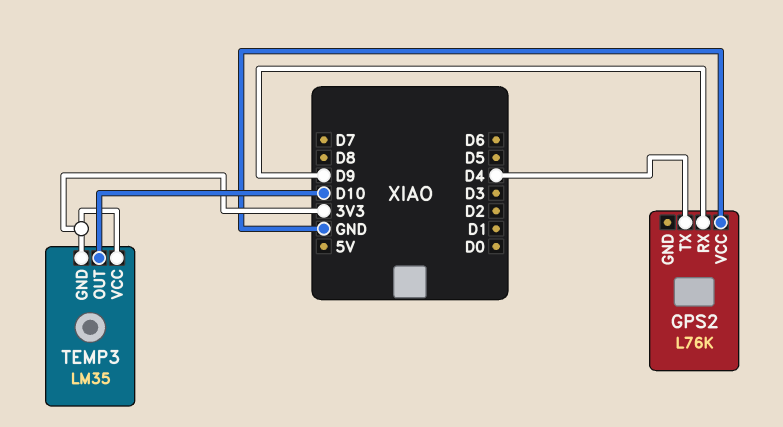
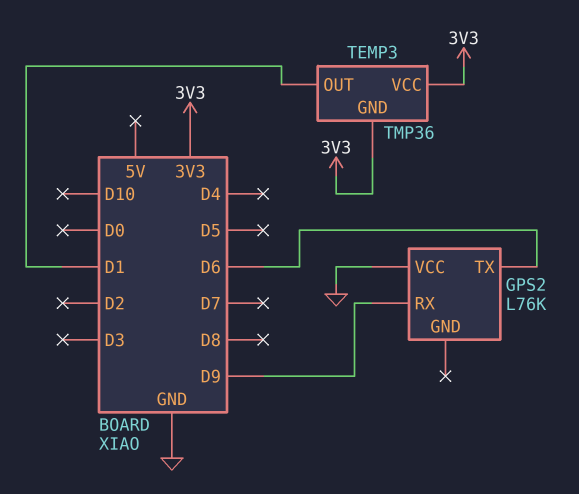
GPS2 pin TX: D4 -> D6
TEMP3: LM35 -> TMP36
TEMP3 pin OUT: D10 -> D1

